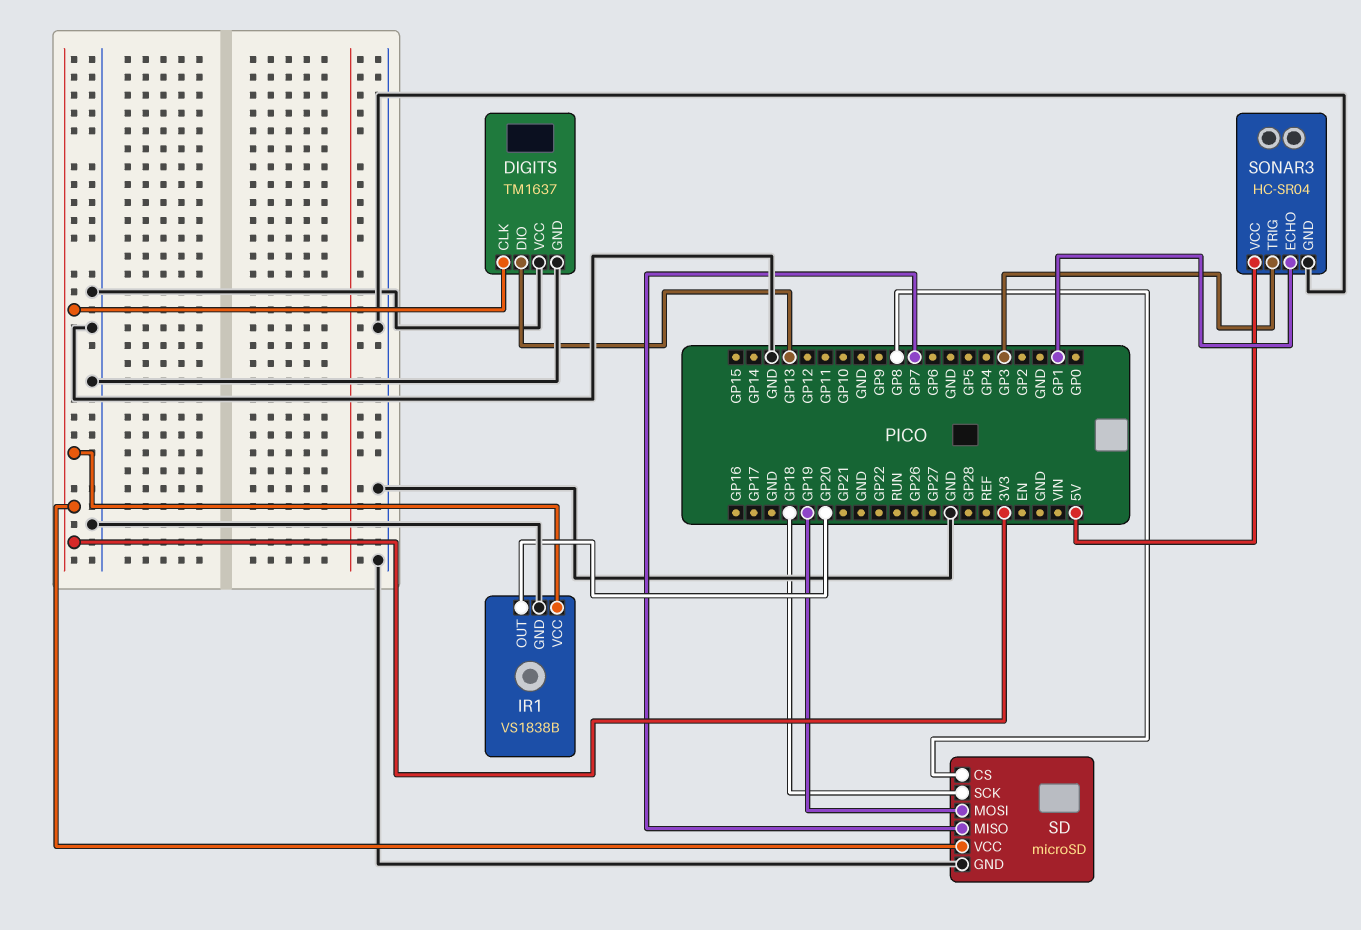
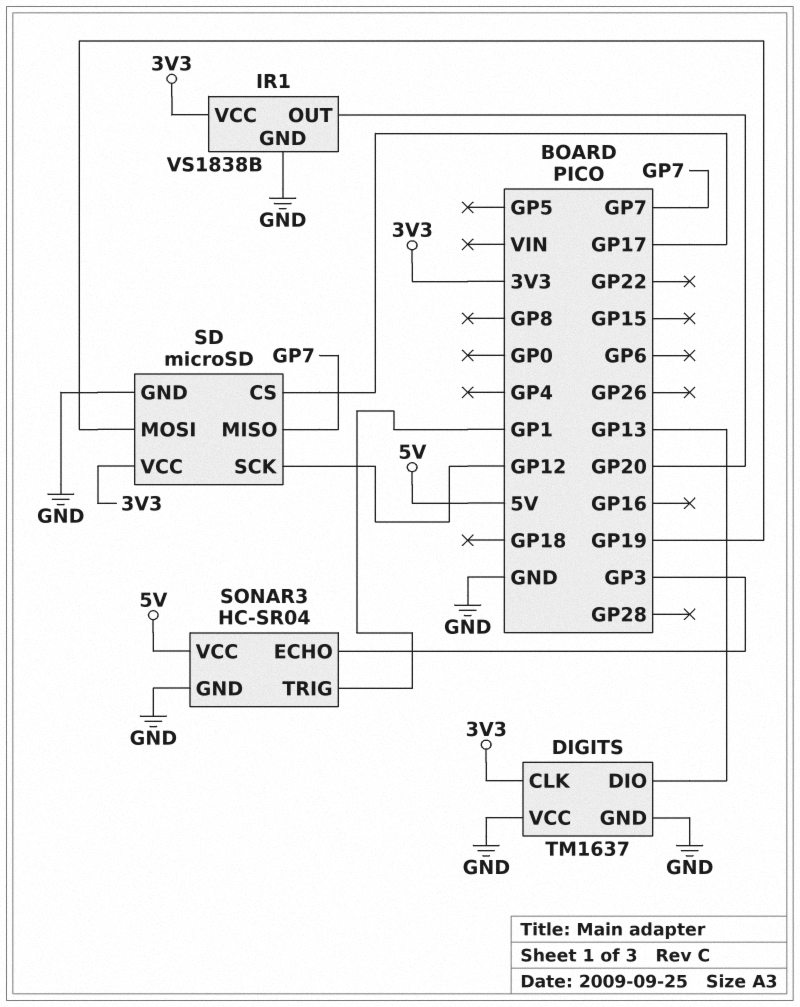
SD pin CS: GP8 -> GP17
SD pin SCK: GP18 -> GP12
SONAR3 pin ECHO: GP1 -> GP3
SONAR3 pin TRIG: GP3 -> GP1

